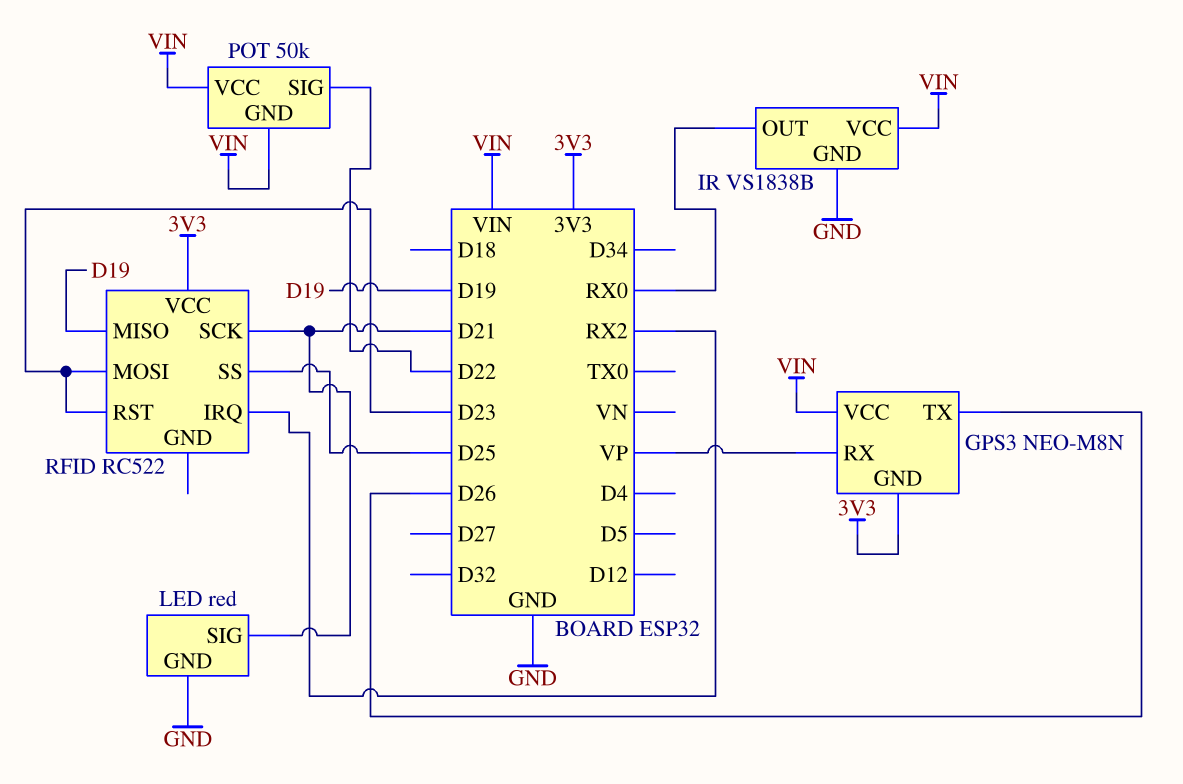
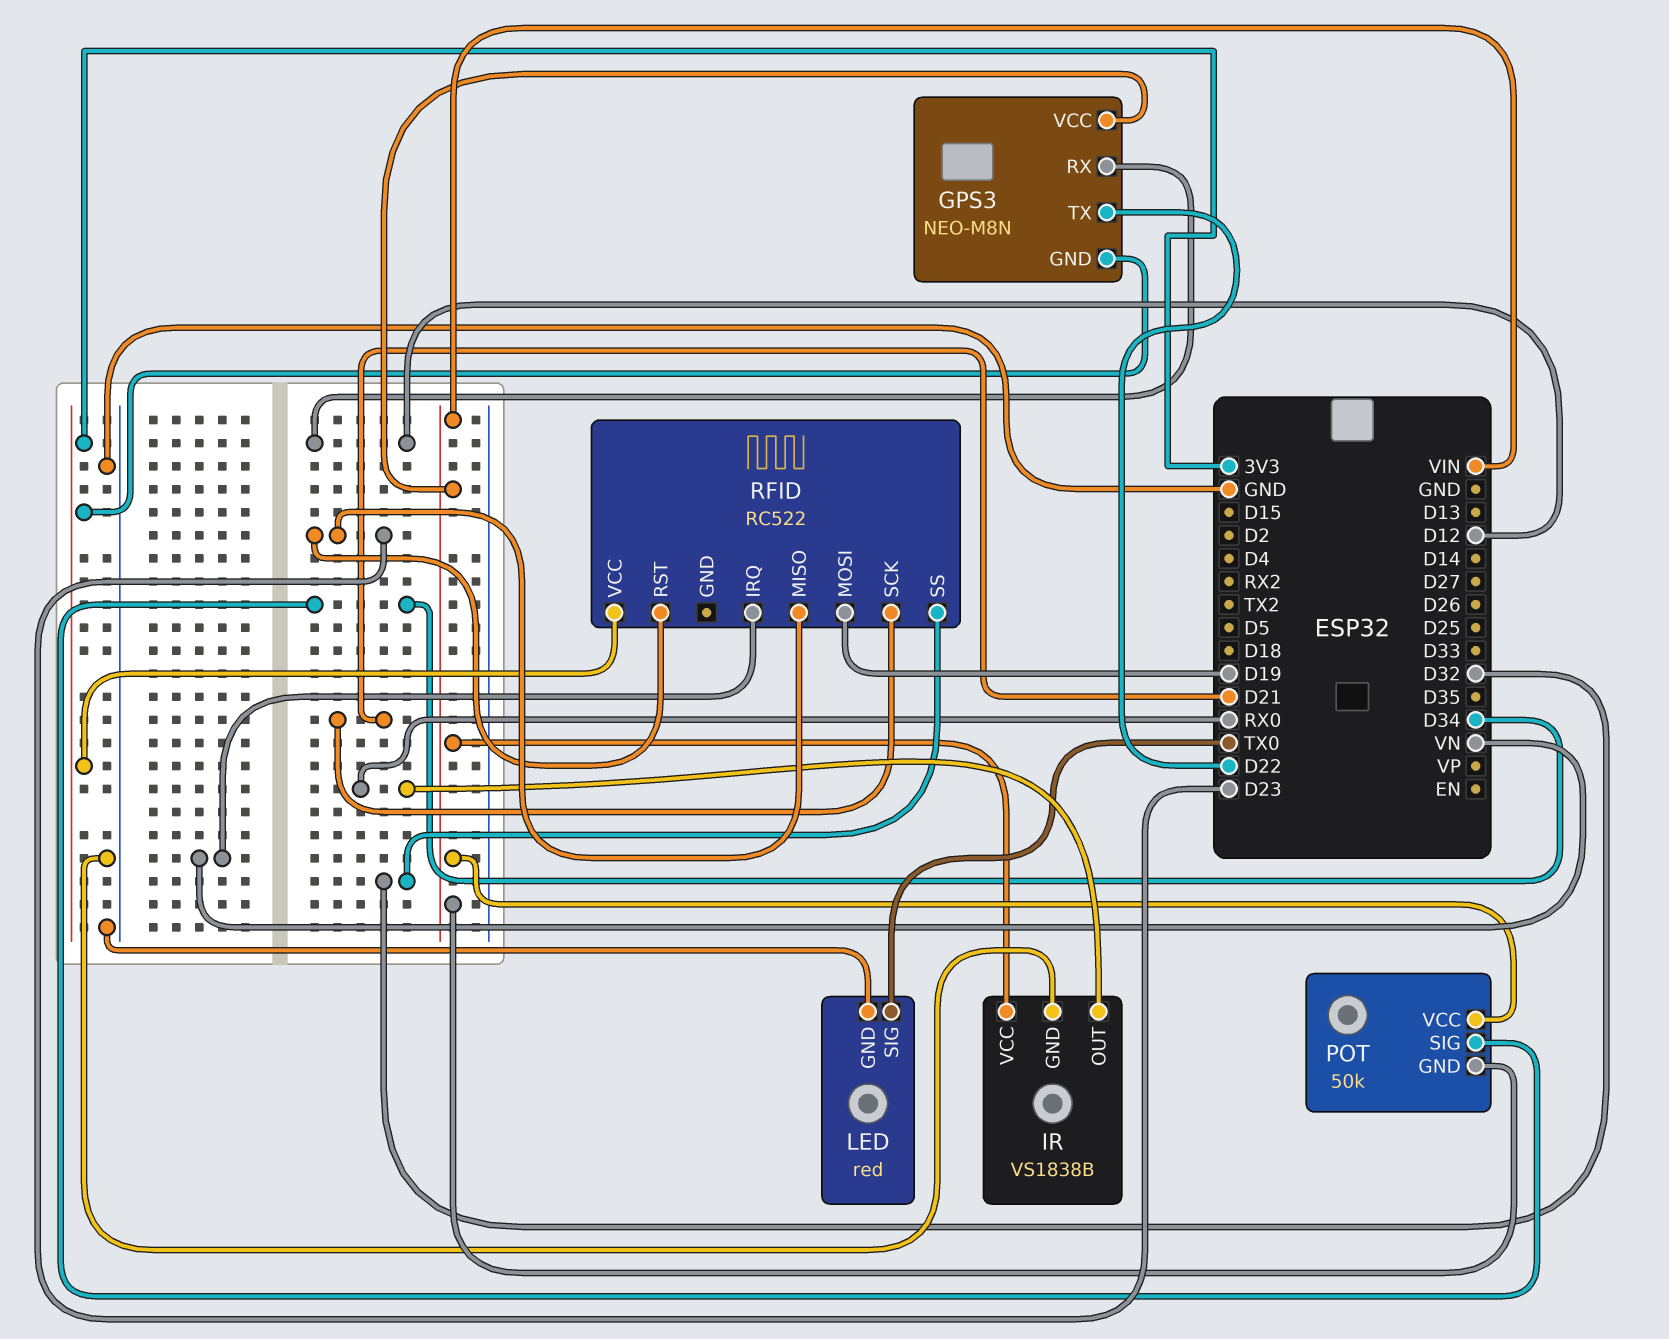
GPS3 pin RX: VP -> D12
GPS3 pin TX: D26 -> D22
LED pin SIG: D21 -> TX0
POT pin SIG: D22 -> D34
RFID pin IRQ: RX2 -> VN
RFID pin MISO: D19 -> D23
RFID pin MOSI: D23 -> D19
RFID pin SS: D25 -> D32

